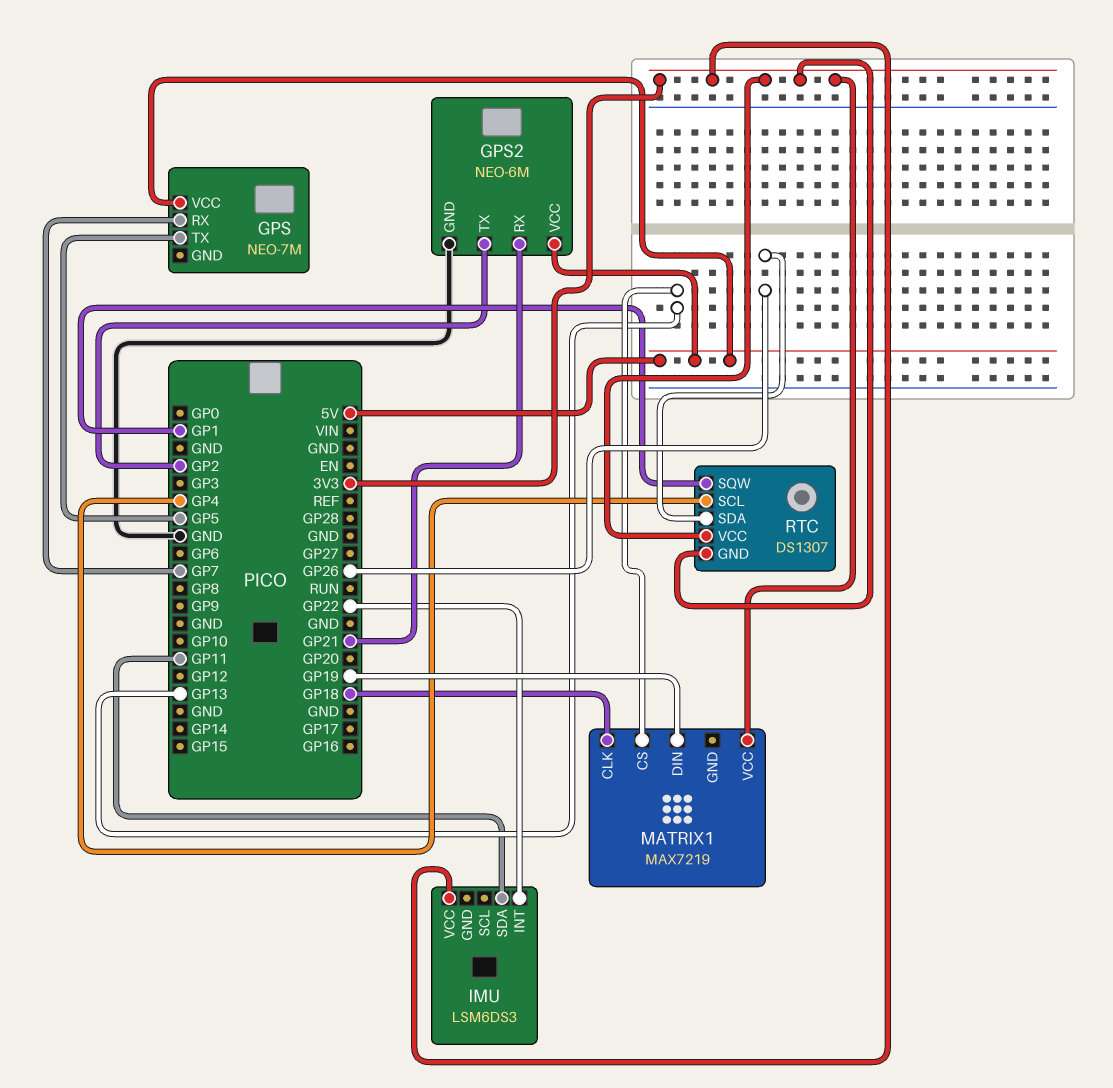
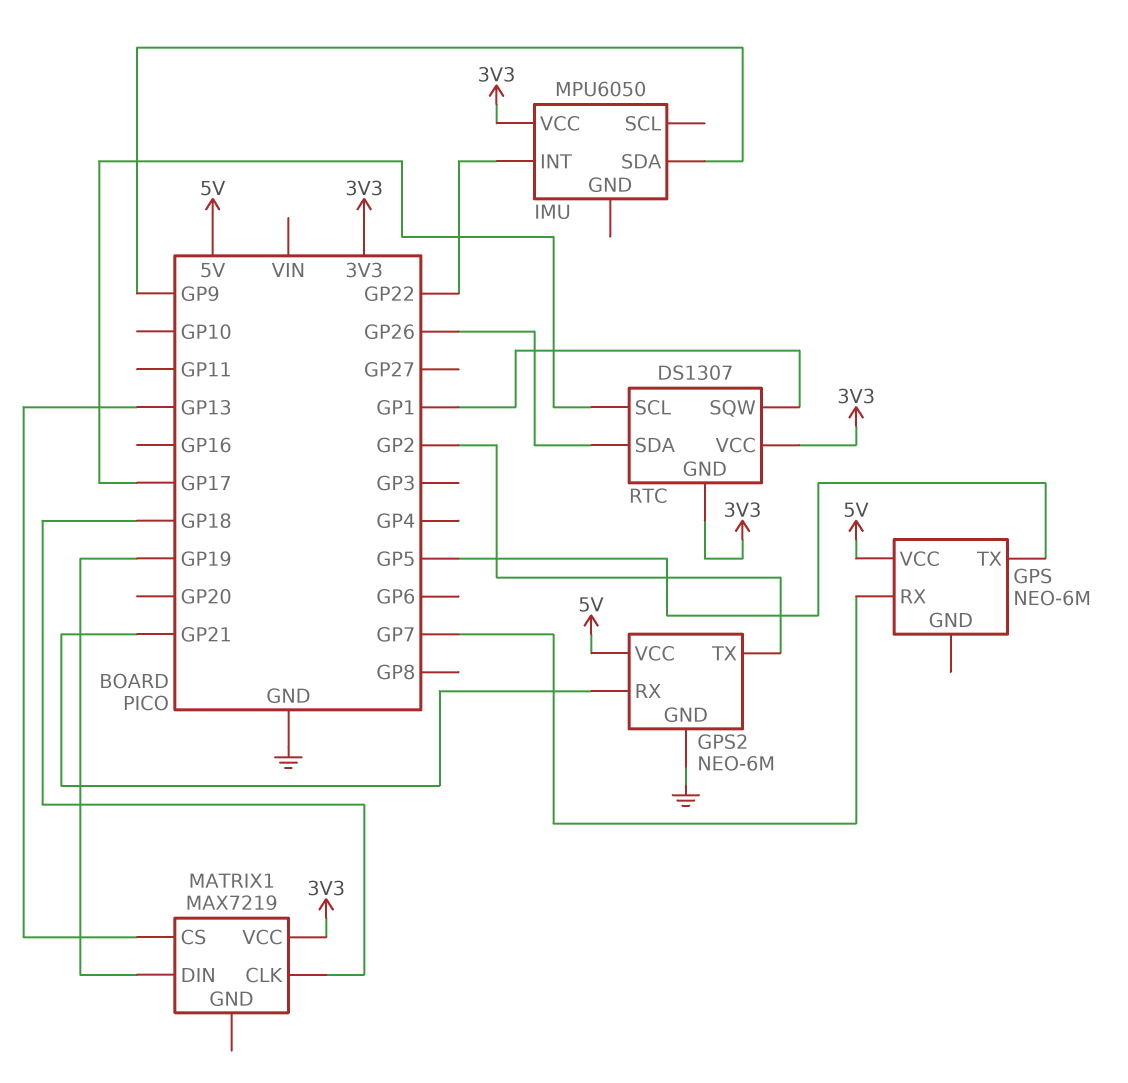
GPS: NEO-7M -> NEO-6M
IMU: LSM6DS3 -> MPU6050
IMU pin SDA: GP11 -> GP9
RTC pin SCL: GP4 -> GP17

